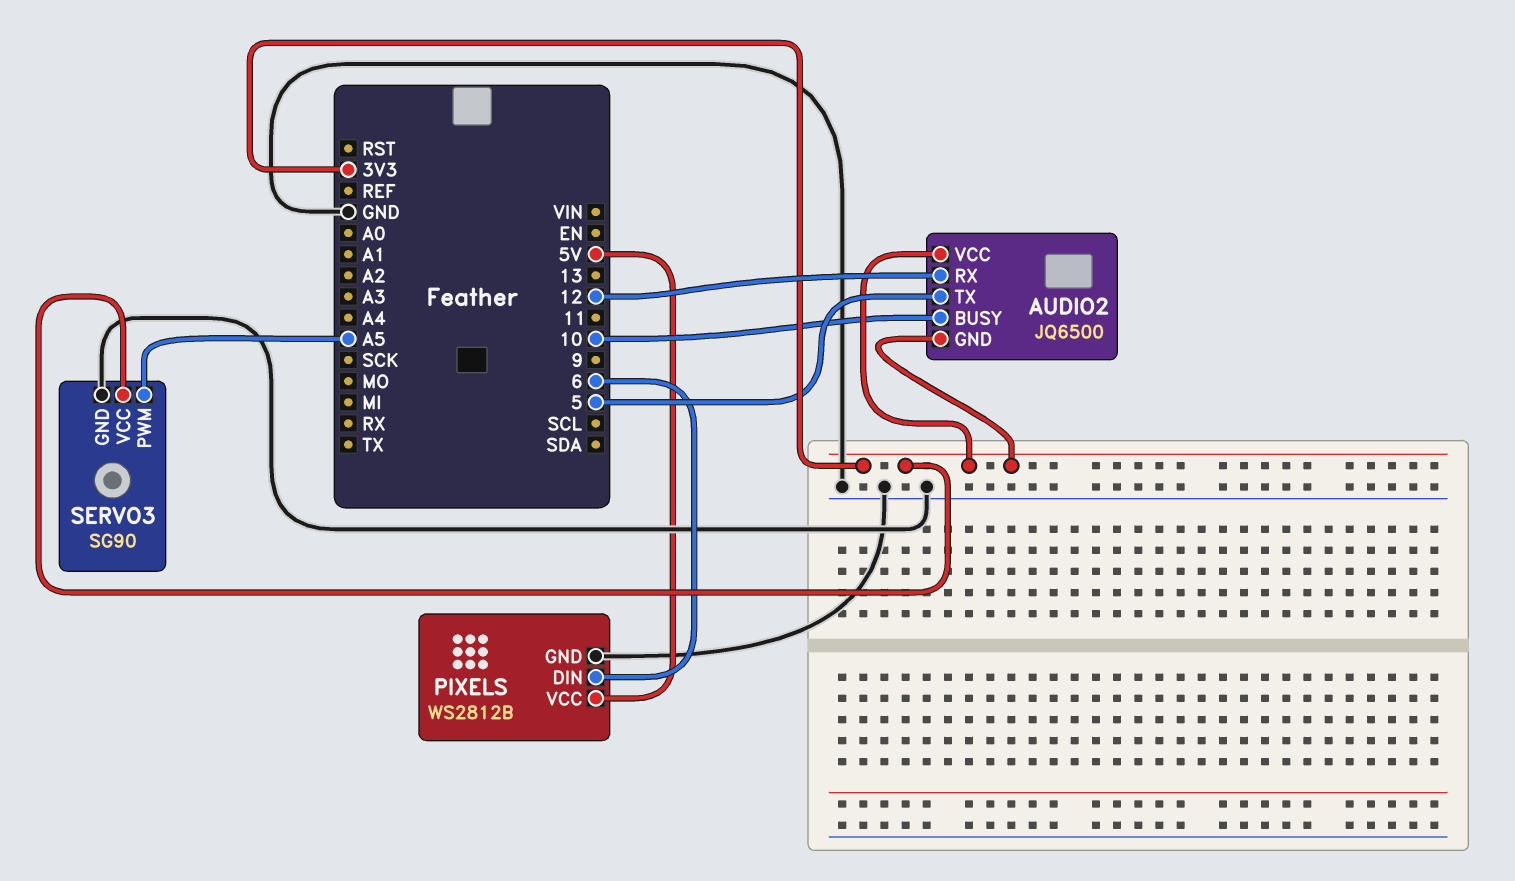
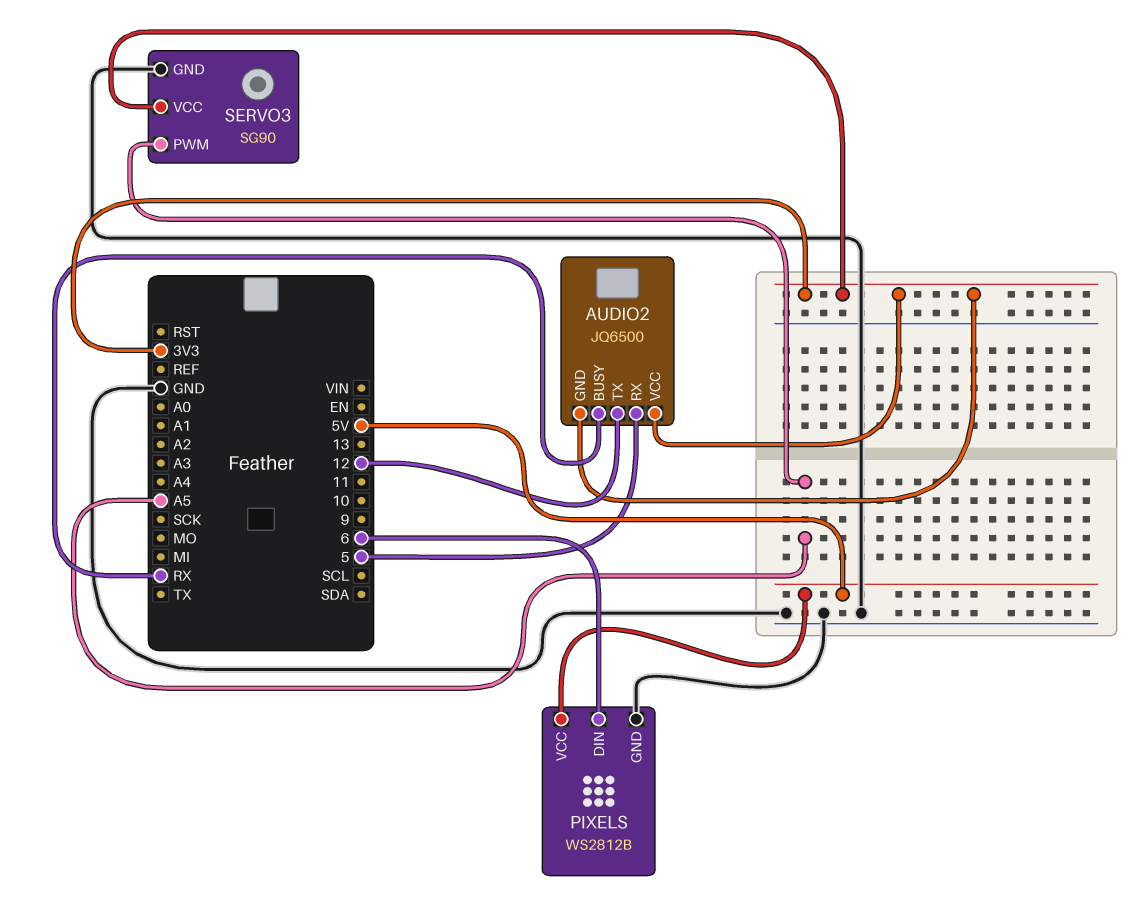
AUDIO2 pin BUSY: 10 -> RX
AUDIO2 pin RX: 12 -> 5
AUDIO2 pin TX: 5 -> 12

